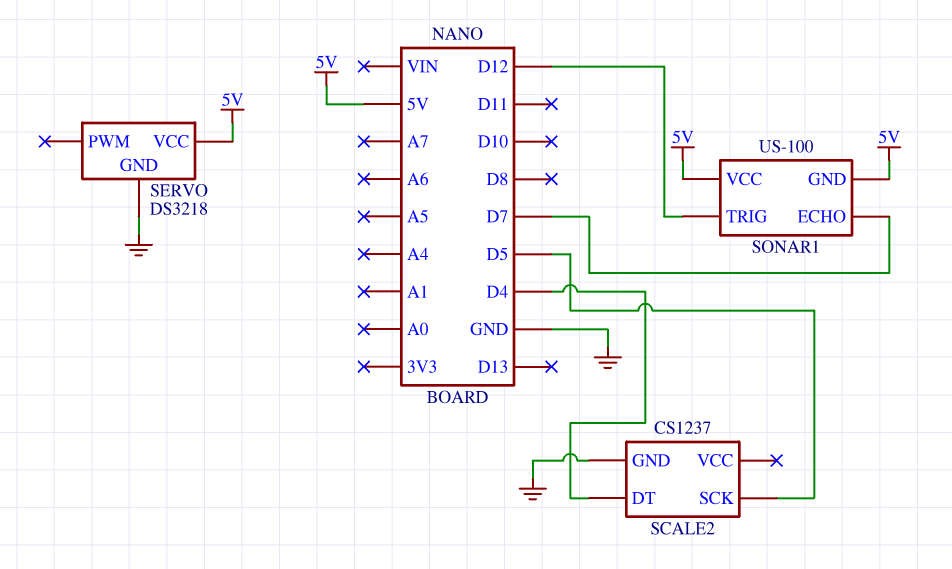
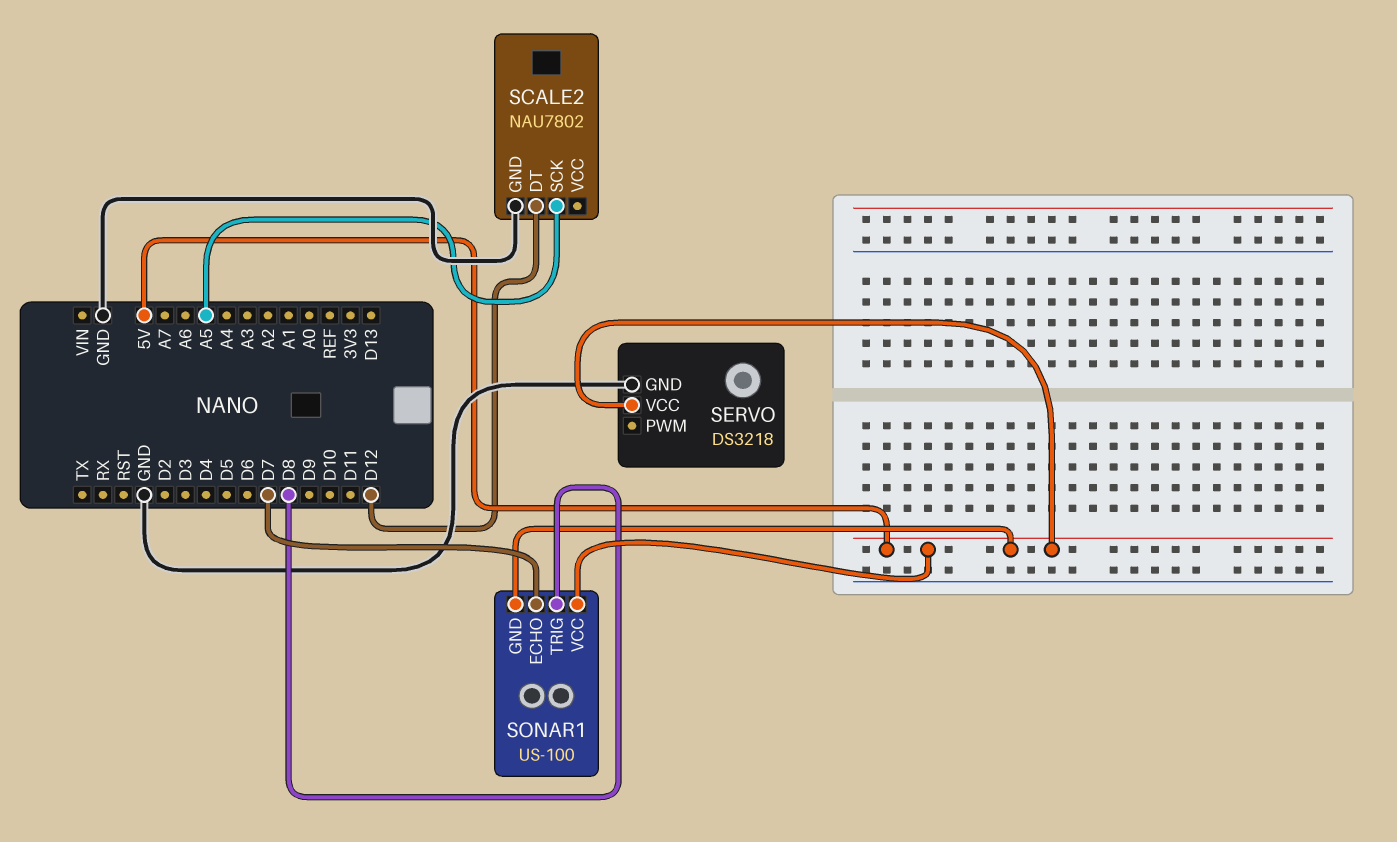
SCALE2: CS1237 -> NAU7802
SCALE2 pin DT: D4 -> D12
SCALE2 pin SCK: D5 -> A5
SONAR1 pin TRIG: D12 -> D8

